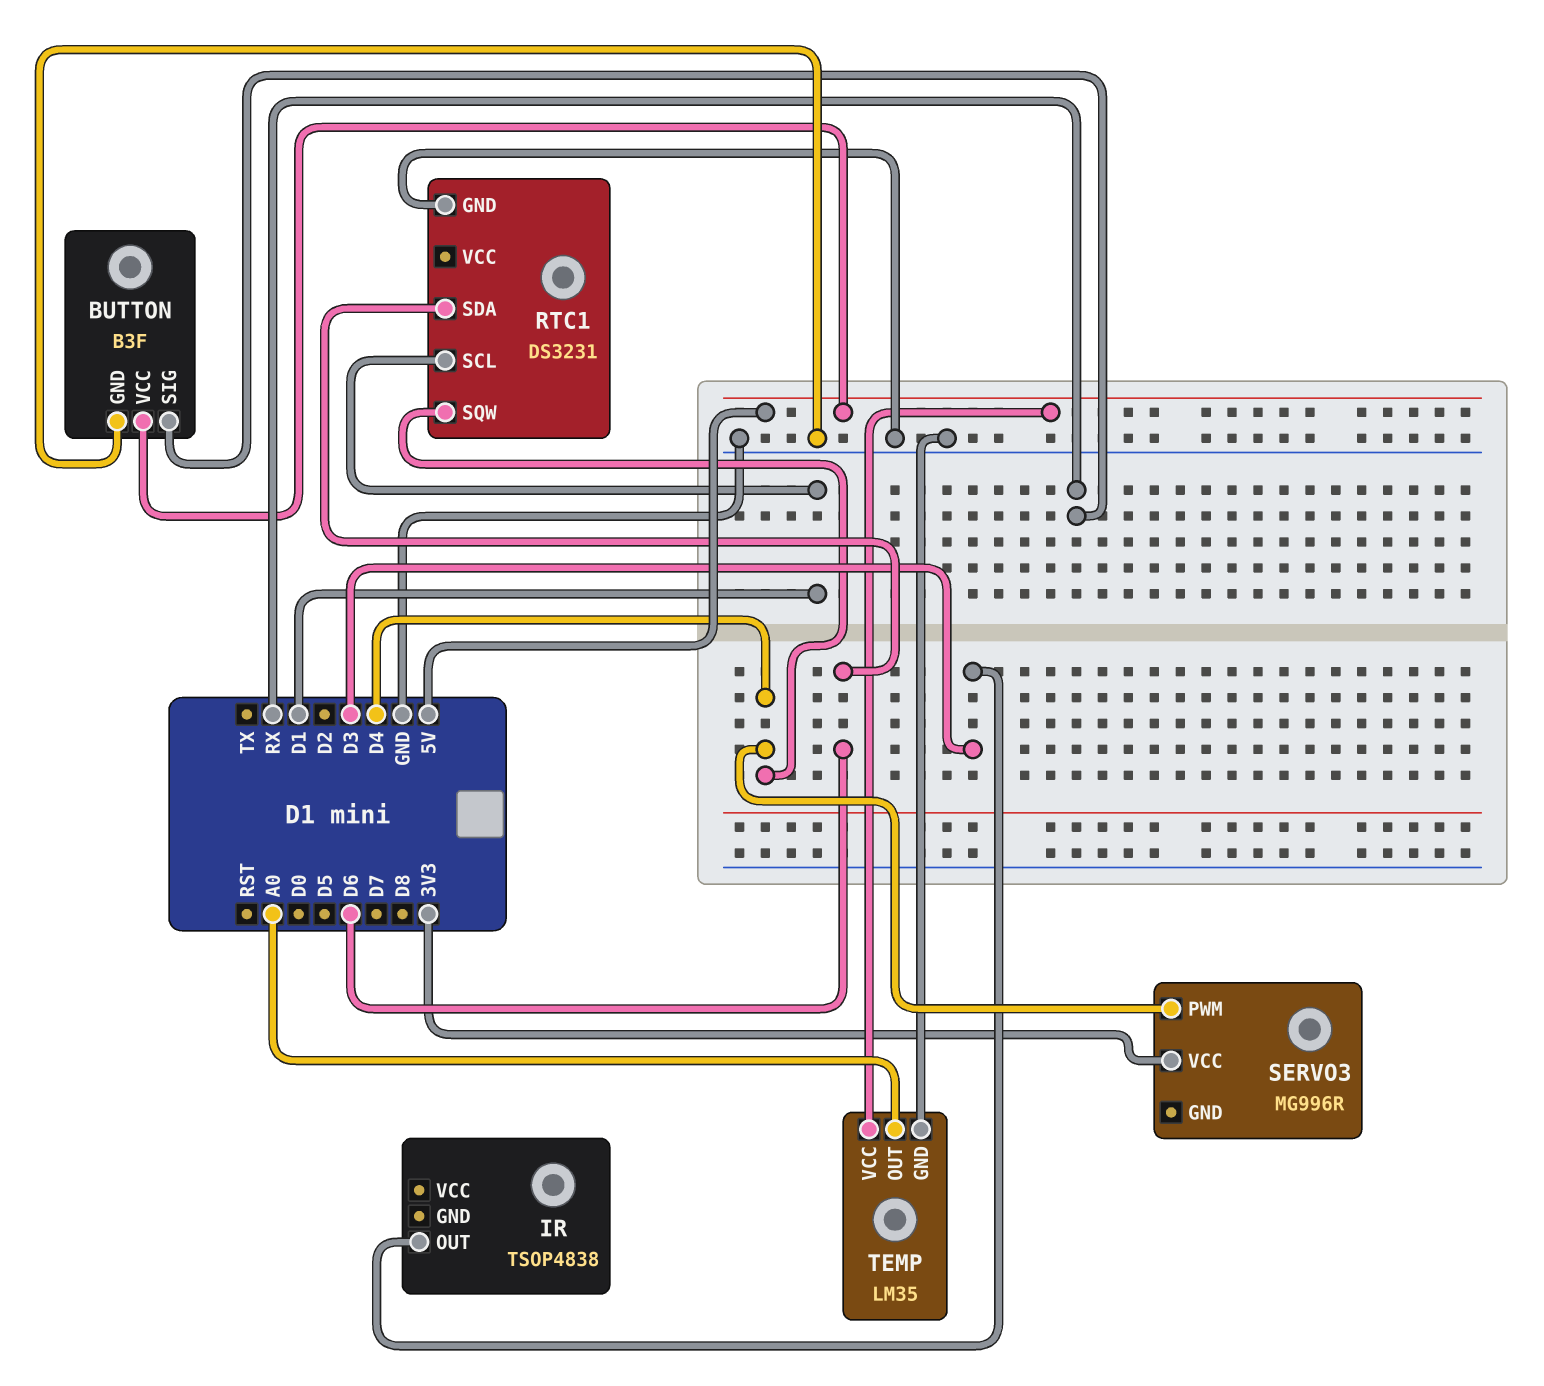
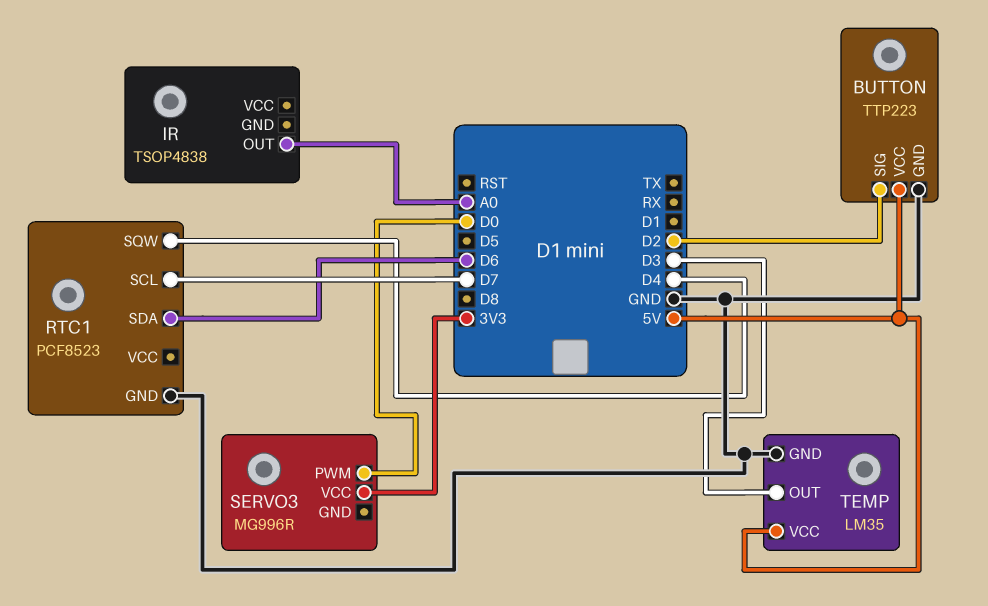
BUTTON: B3F -> TTP223
BUTTON pin SIG: RX -> D2
IR pin OUT: D3 -> A0
RTC1: DS3231 -> PCF8523
RTC1 pin SCL: D1 -> D7
SERVO3 pin PWM: D4 -> D0
TEMP pin OUT: A0 -> D3

